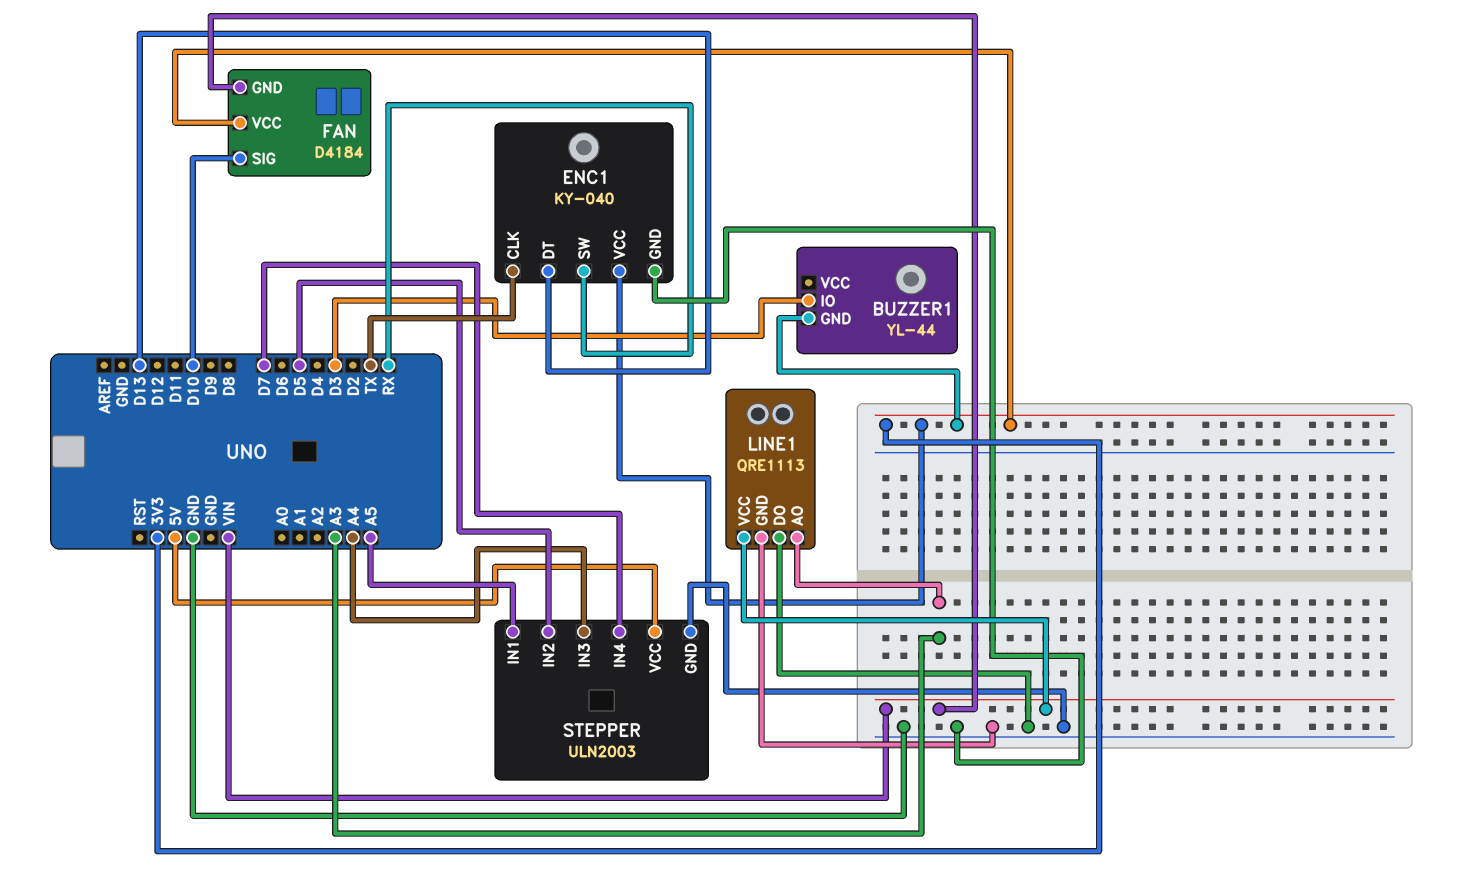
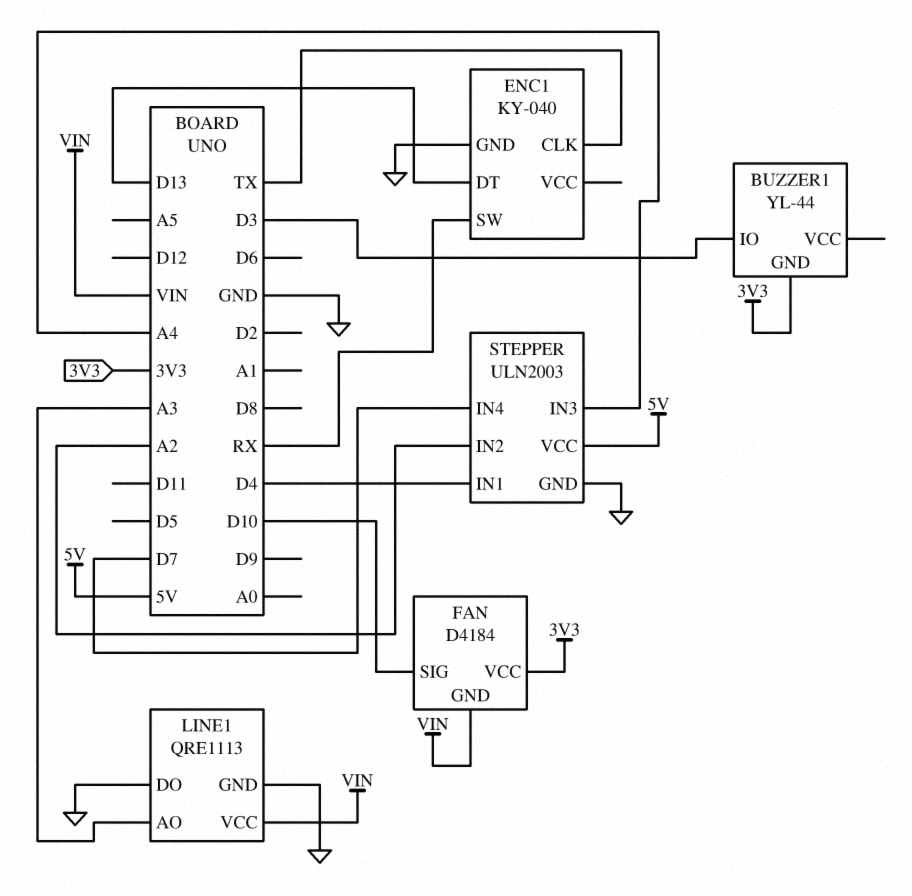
ENC1 pin VCC: 3V3 -> none
STEPPER pin IN1: A5 -> D4
STEPPER pin IN2: D5 -> A2

